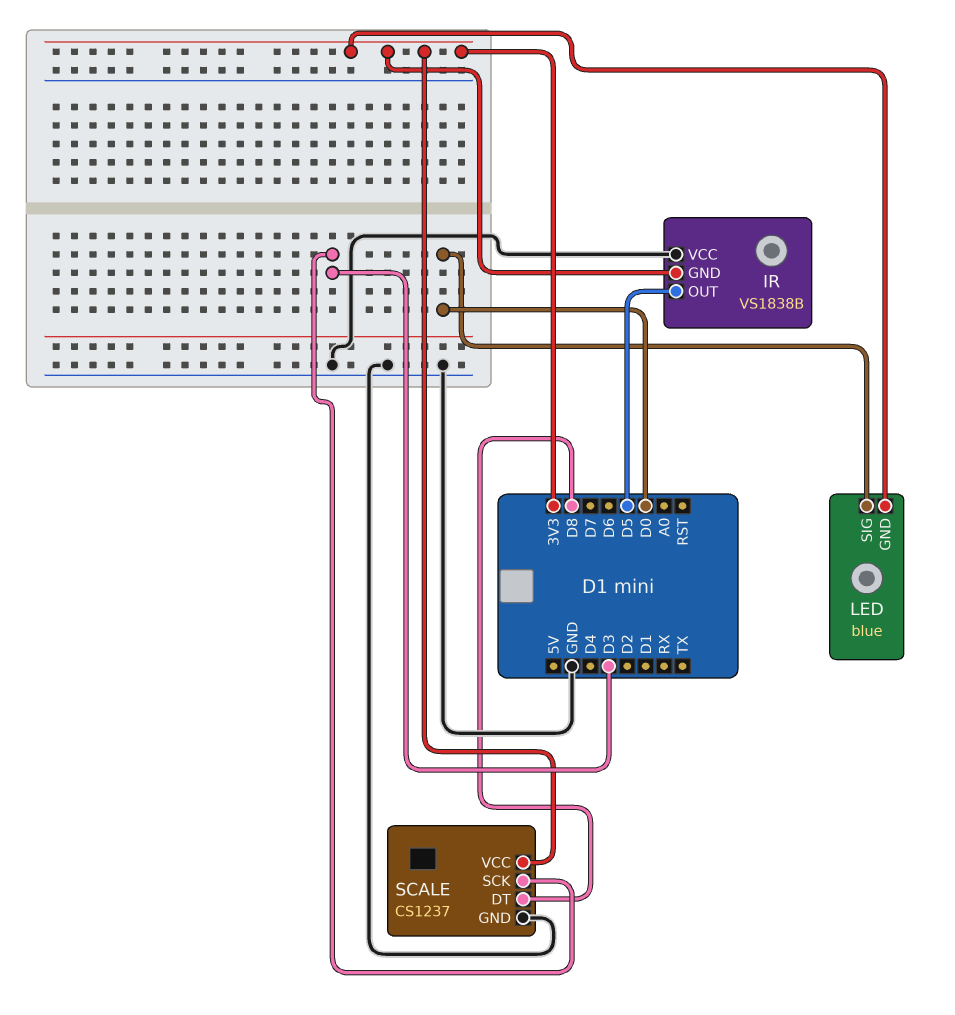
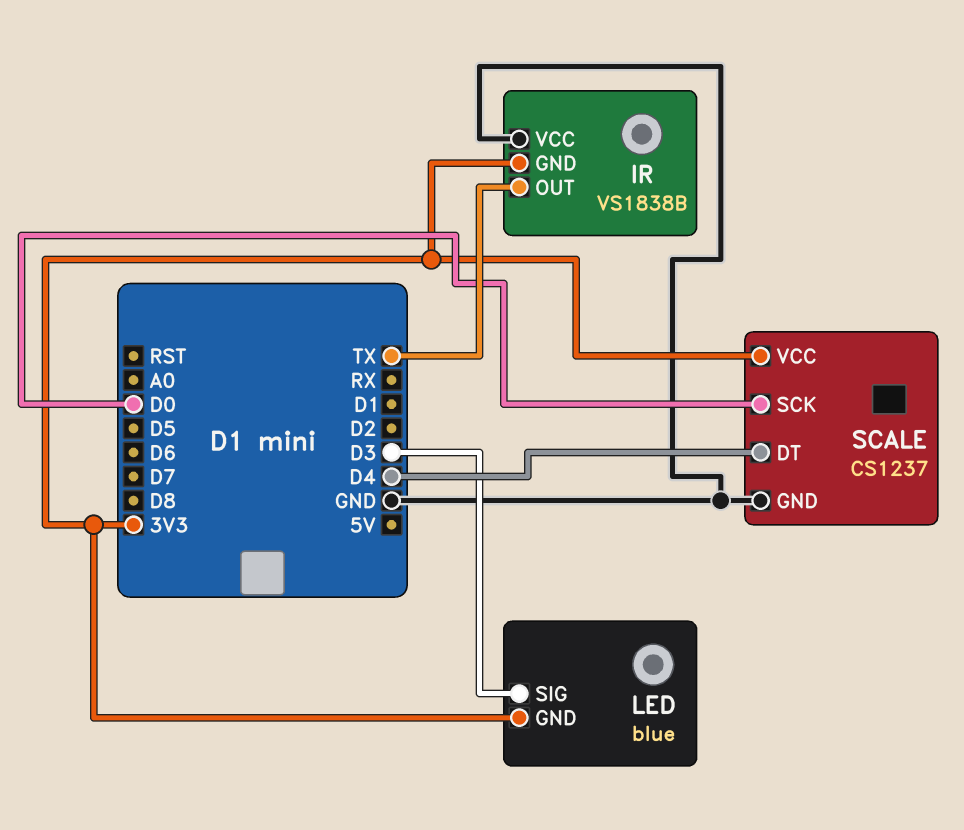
IR pin OUT: D5 -> TX
LED pin SIG: D0 -> D3
SCALE pin DT: D8 -> D4
SCALE pin SCK: D3 -> D0

